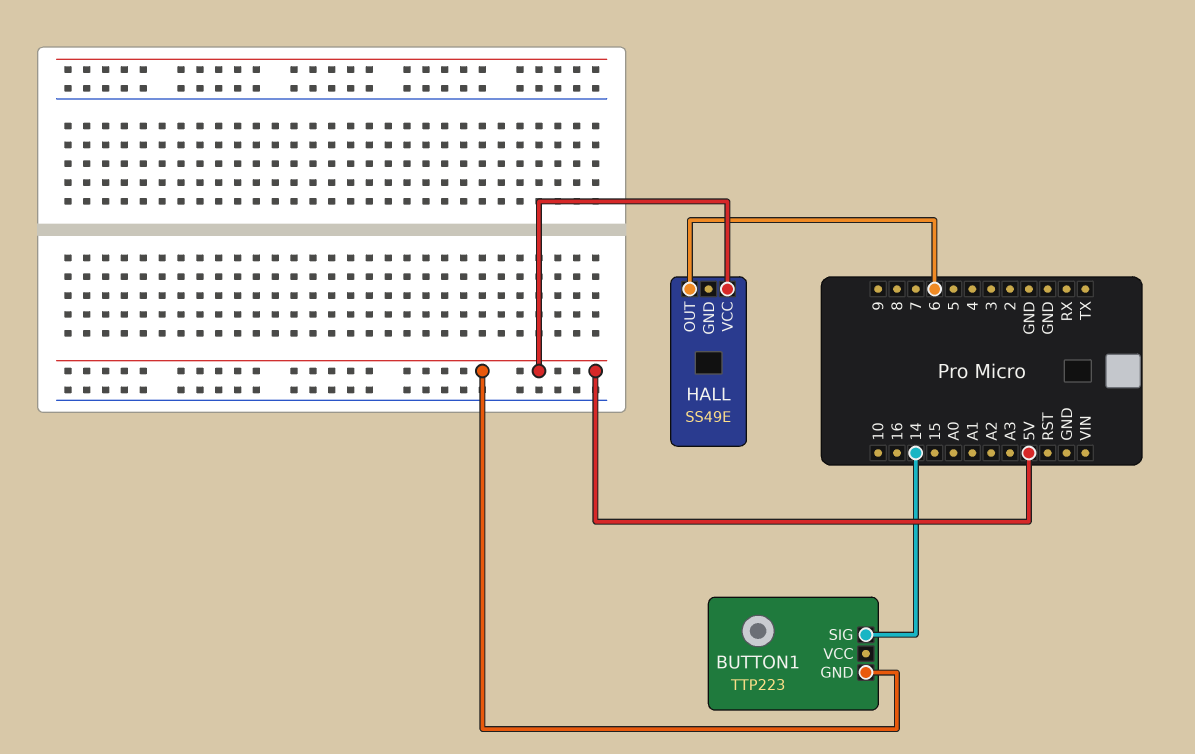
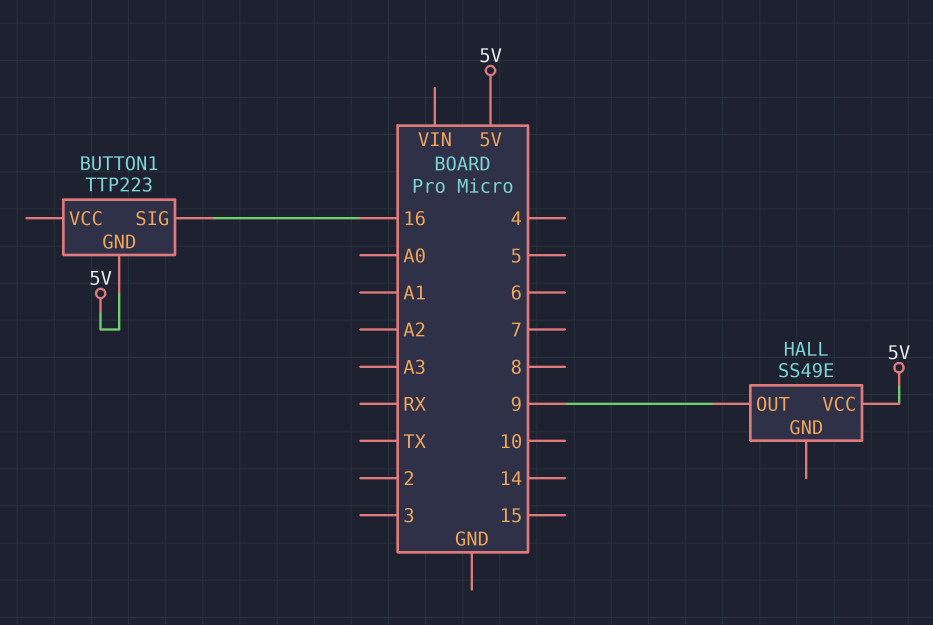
BUTTON1 pin SIG: 14 -> 16
HALL pin OUT: 6 -> 9

